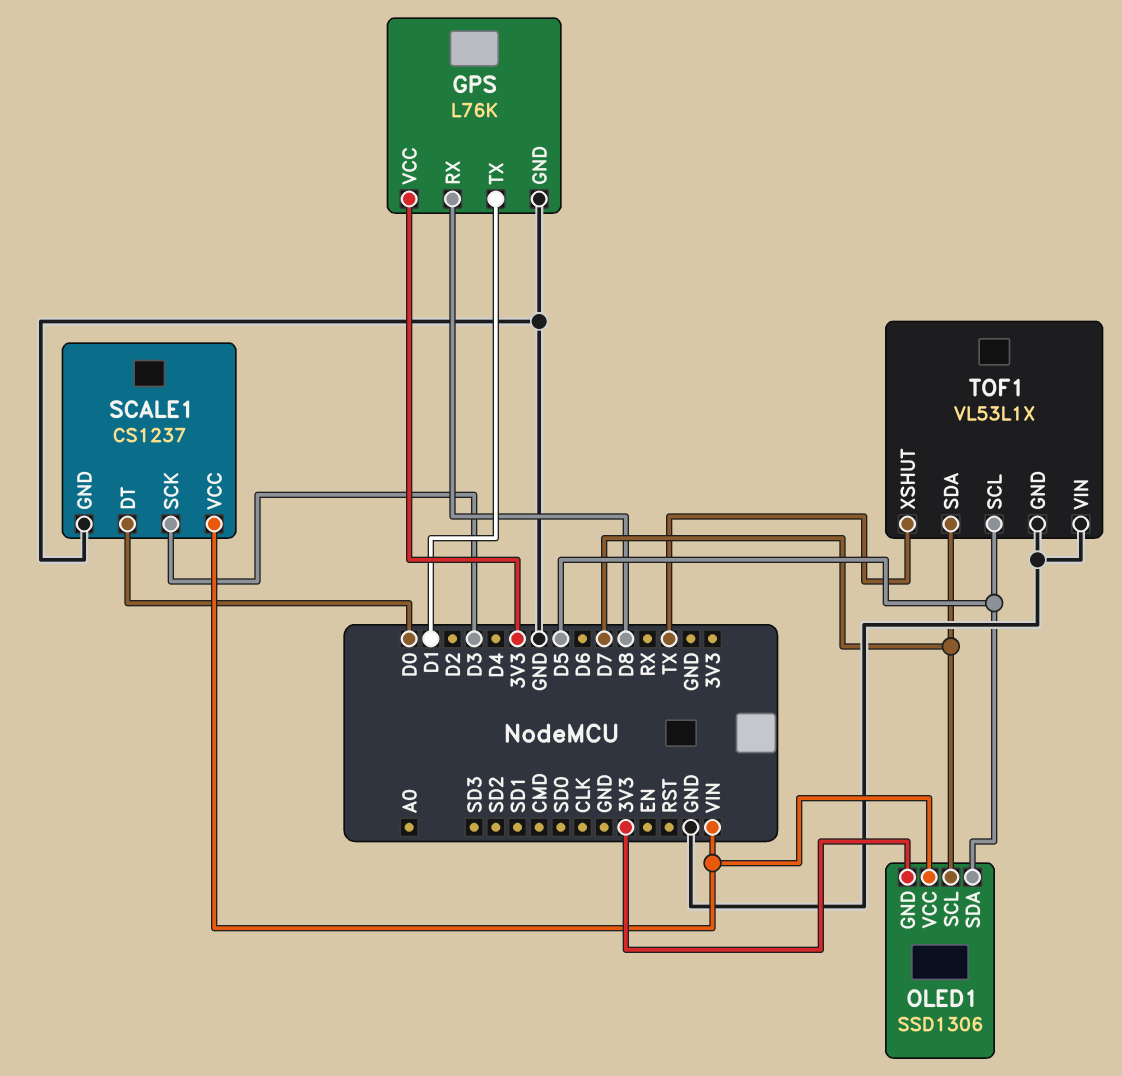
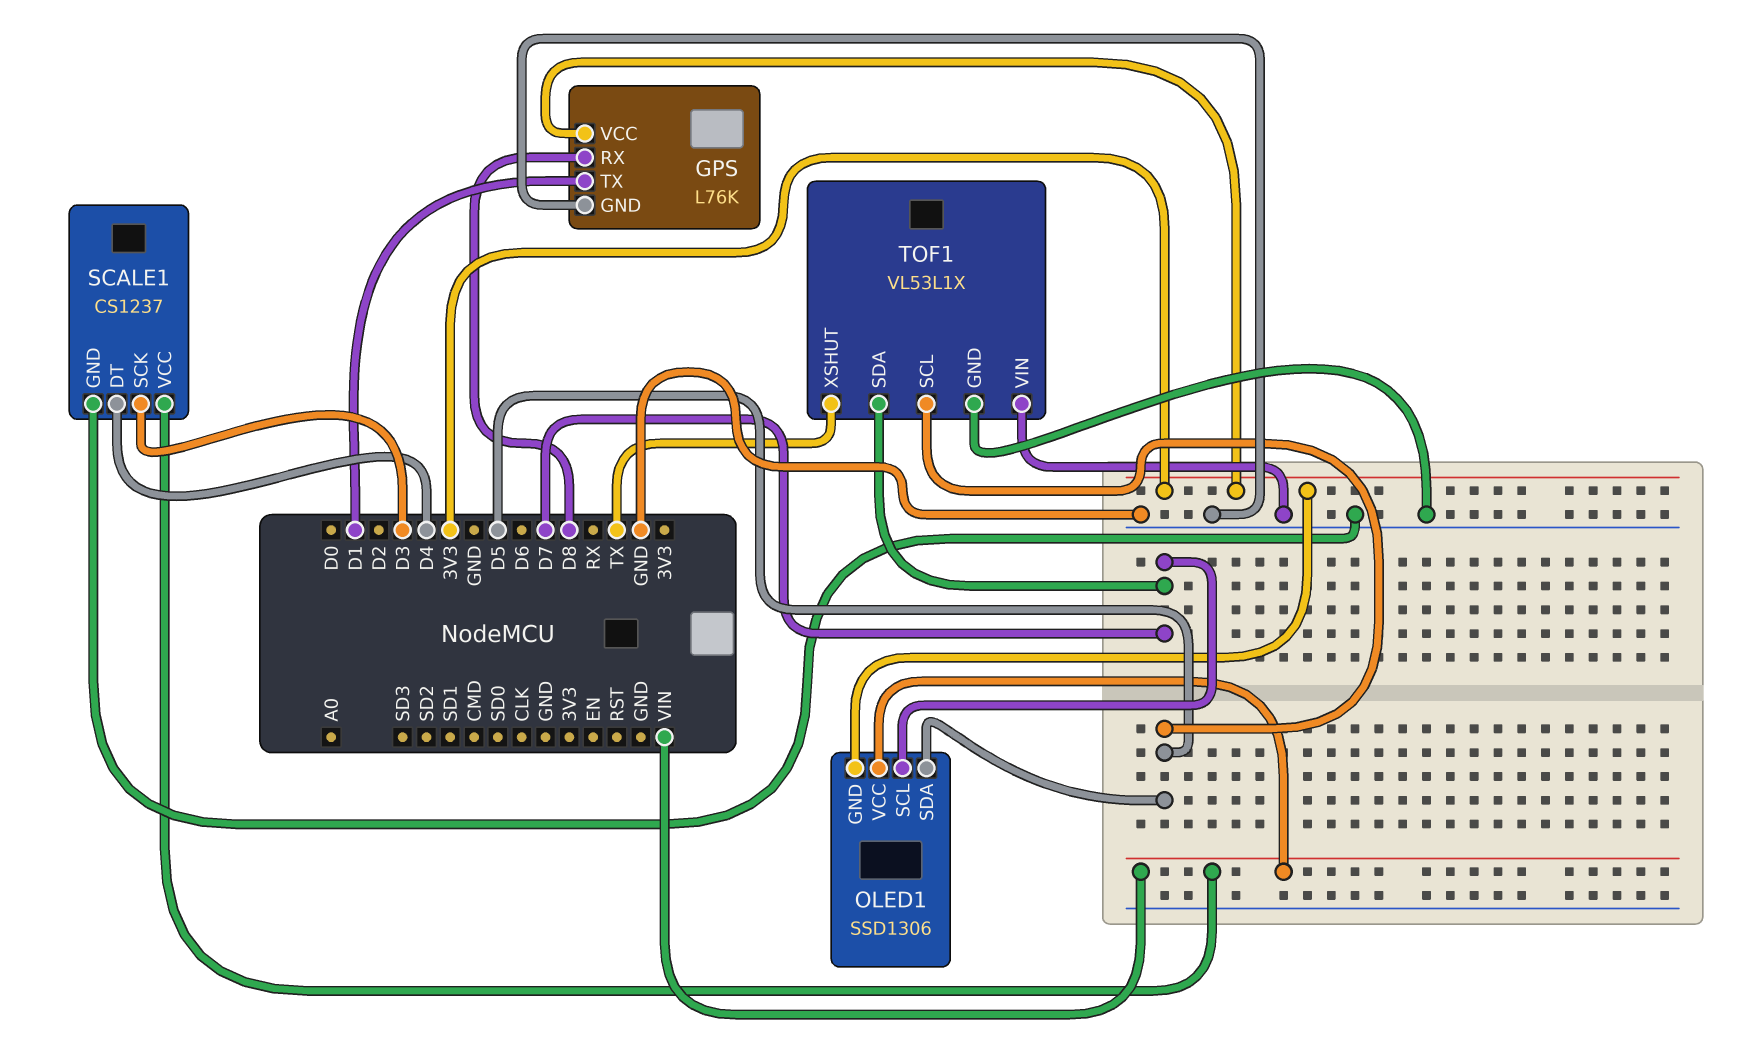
SCALE1 pin DT: D0 -> D4

